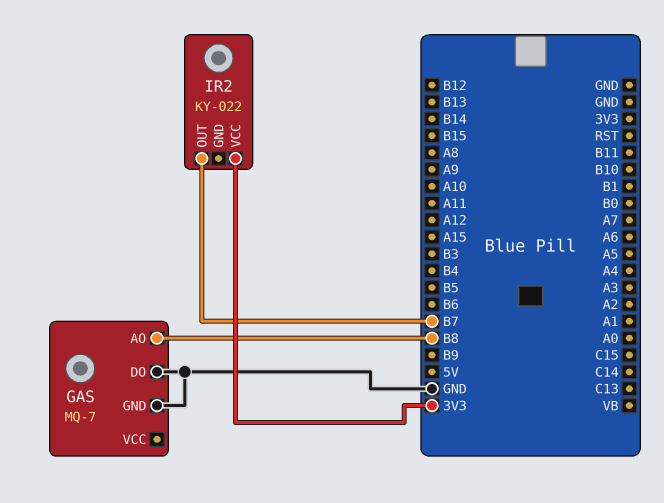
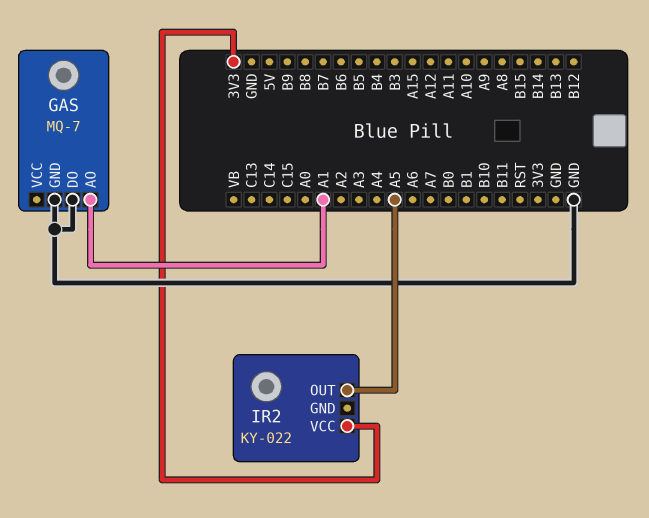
GAS pin AO: B8 -> A1
IR2 pin OUT: B7 -> A5

